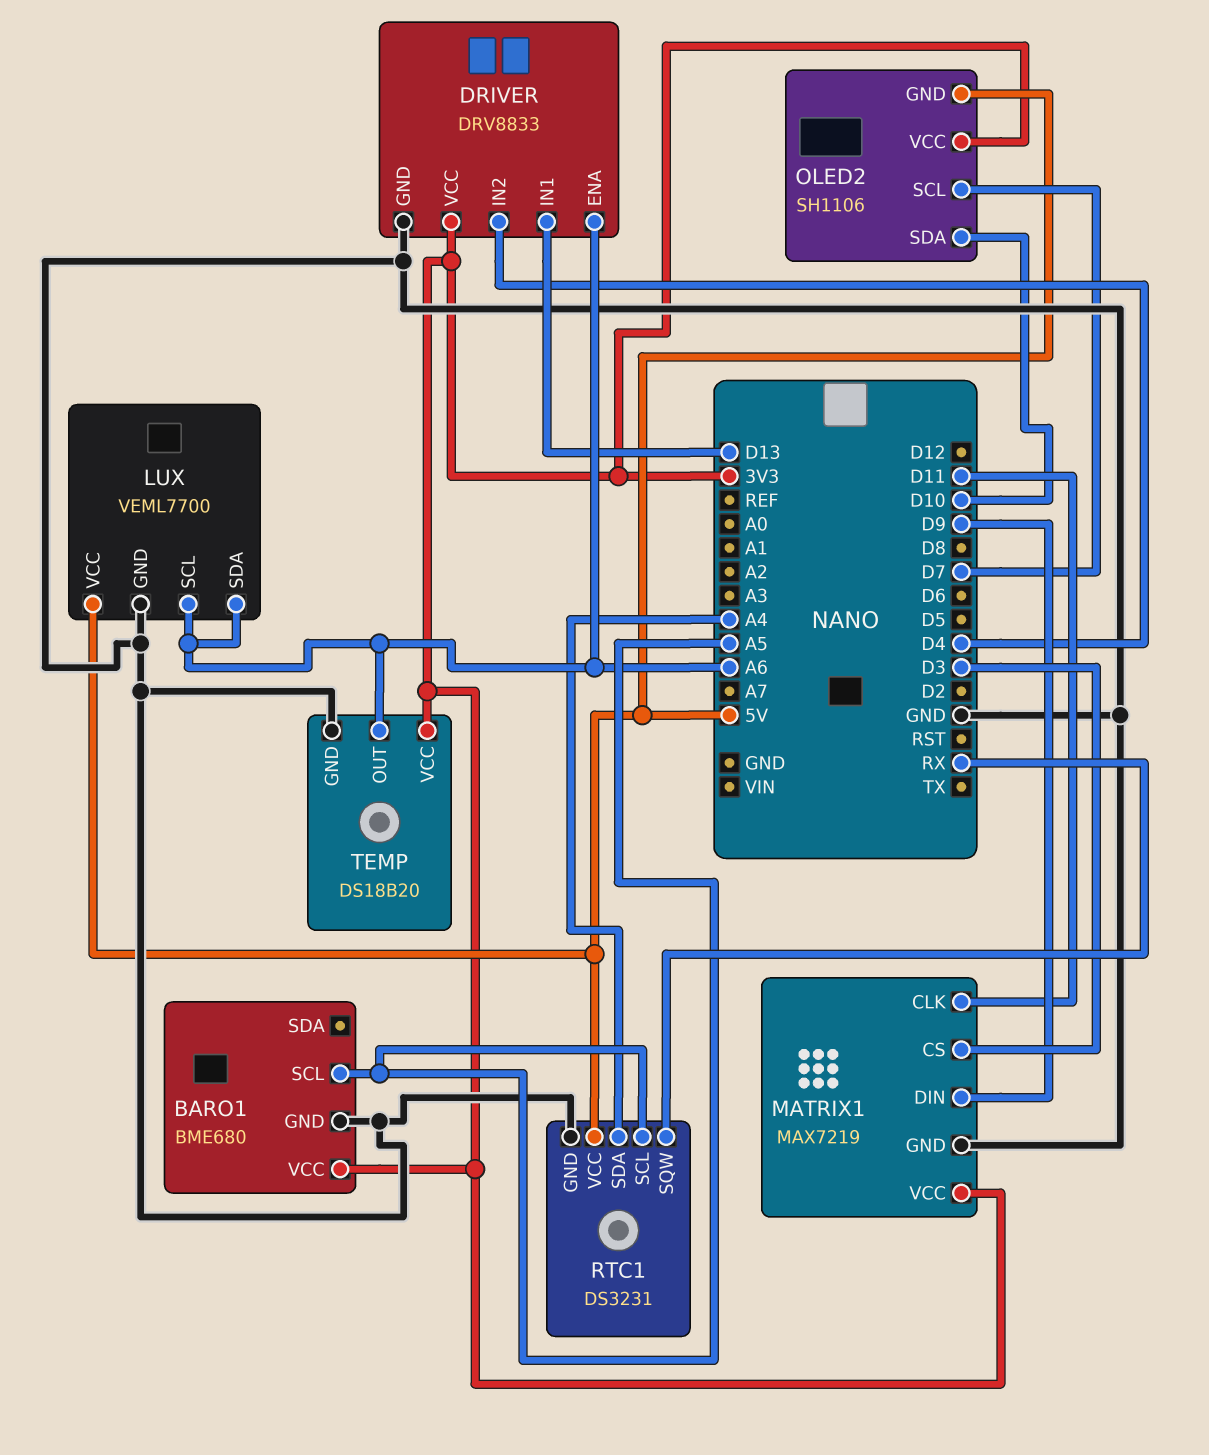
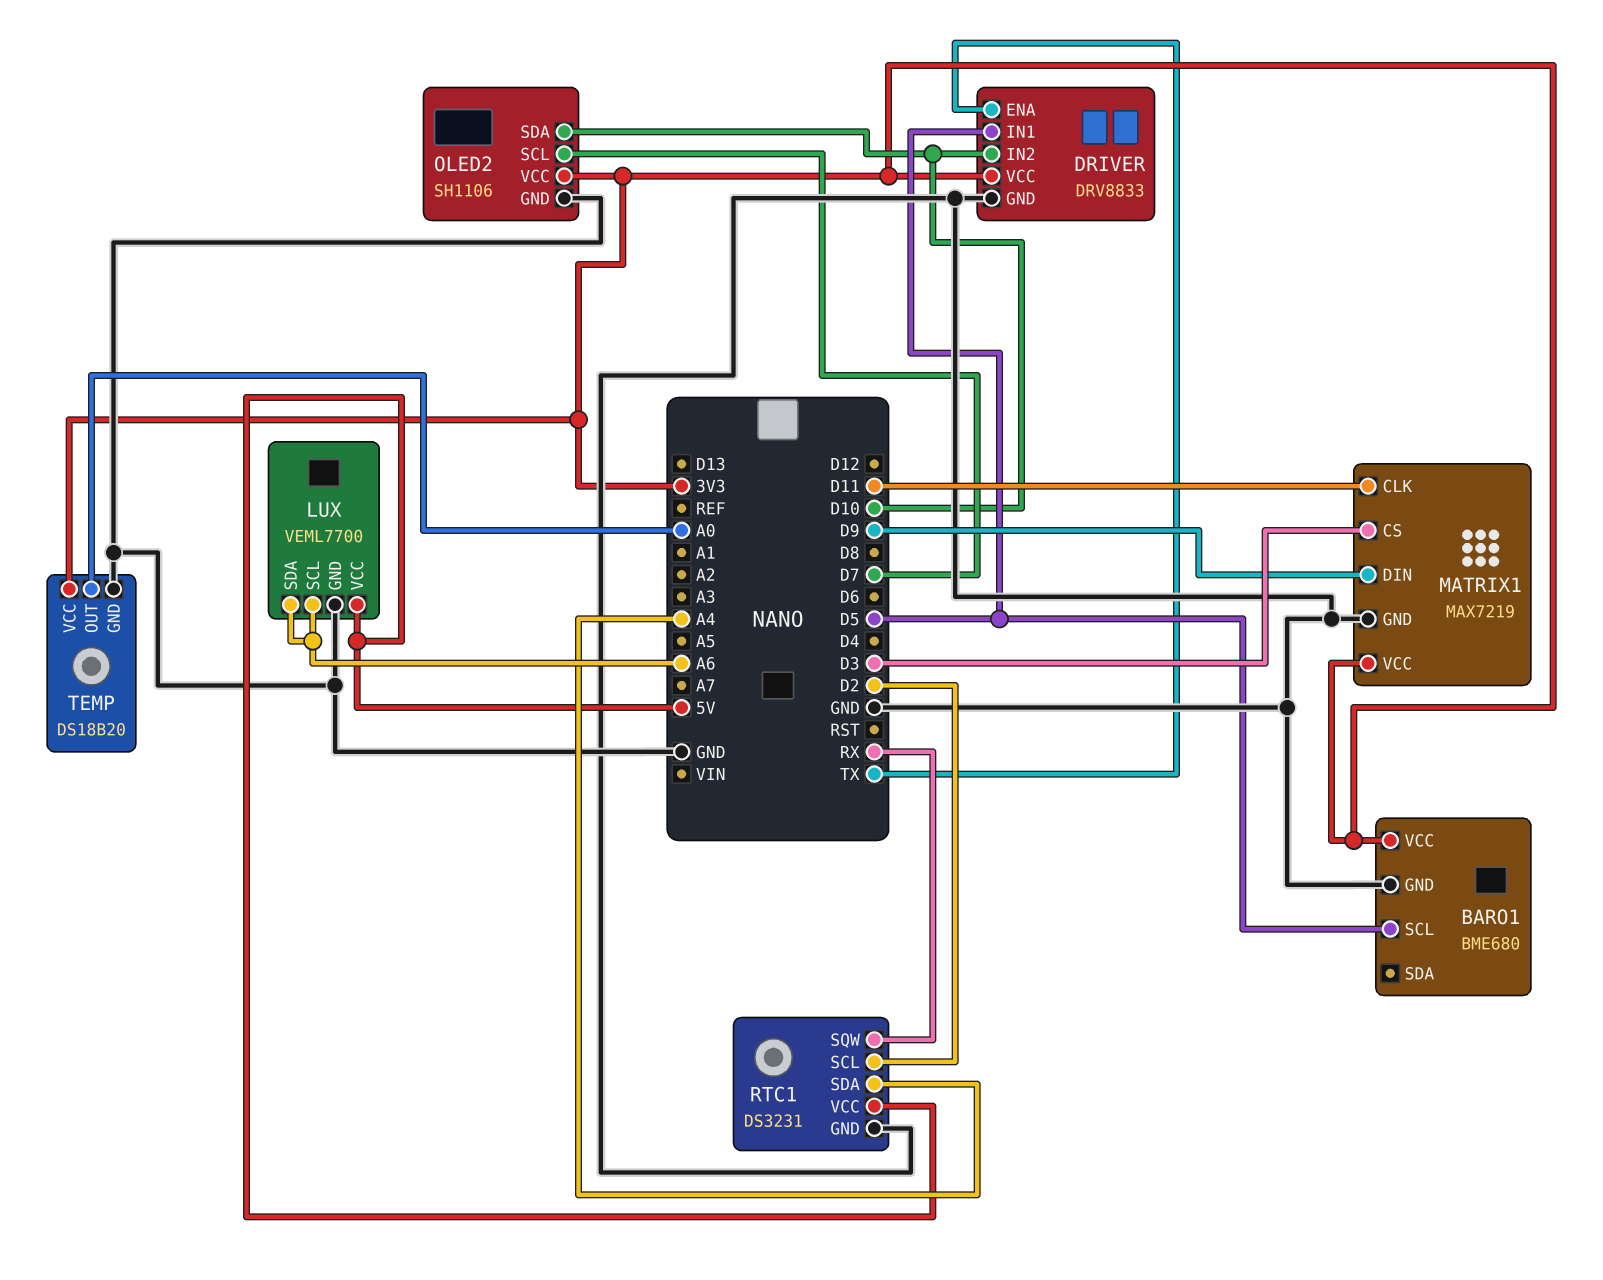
BARO1 pin SCL: A5 -> D5
DRIVER pin ENA: A6 -> TX
DRIVER pin IN1: D13 -> D5
DRIVER pin IN2: D4 -> D10
OLED2 pin GND: 5V -> GND
RTC1 pin SCL: A5 -> D2
TEMP pin OUT: A6 -> A0

